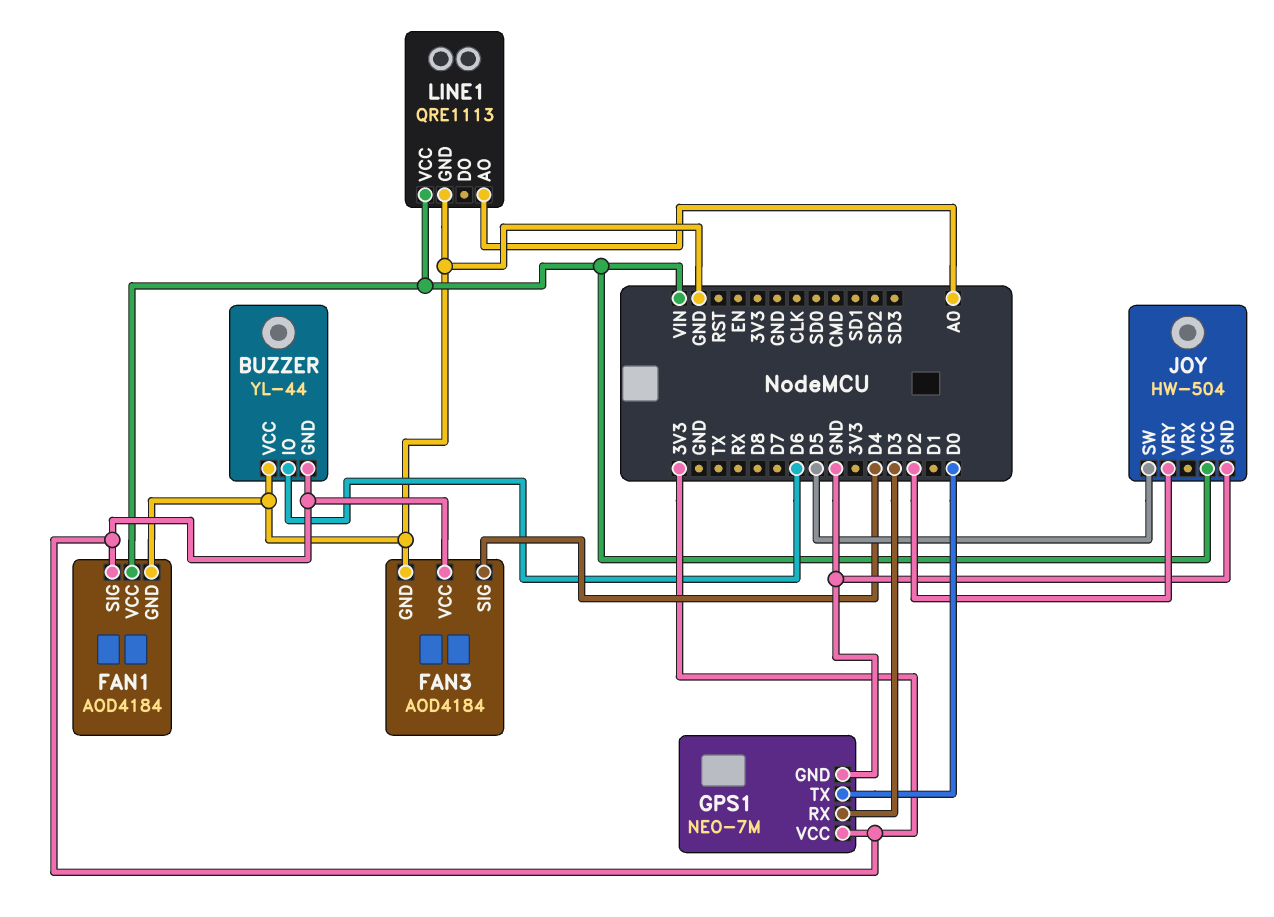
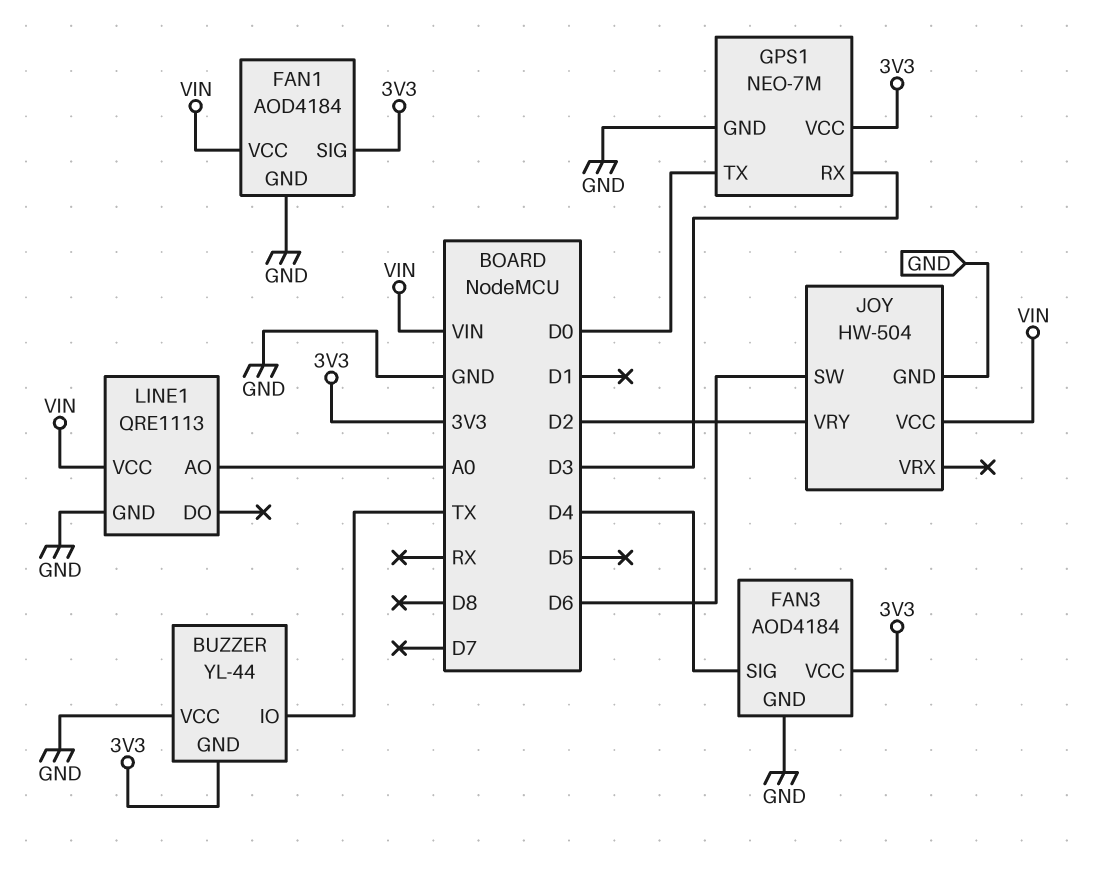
BUZZER pin IO: D6 -> TX
JOY pin SW: D5 -> D6

